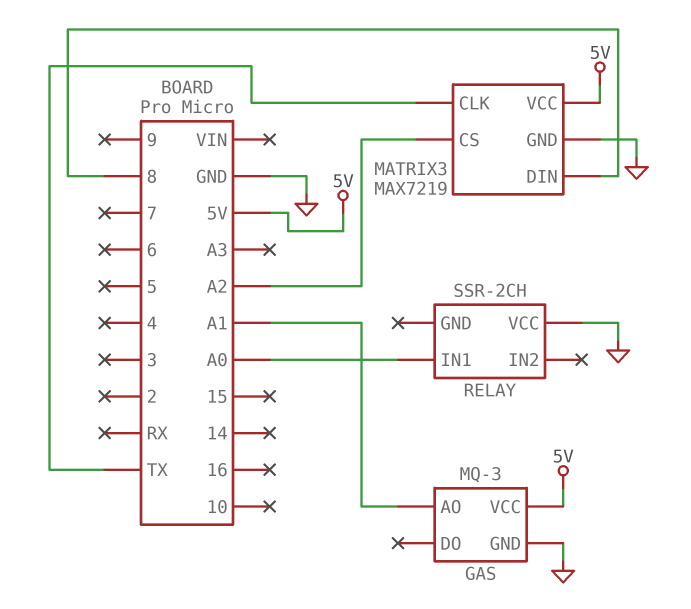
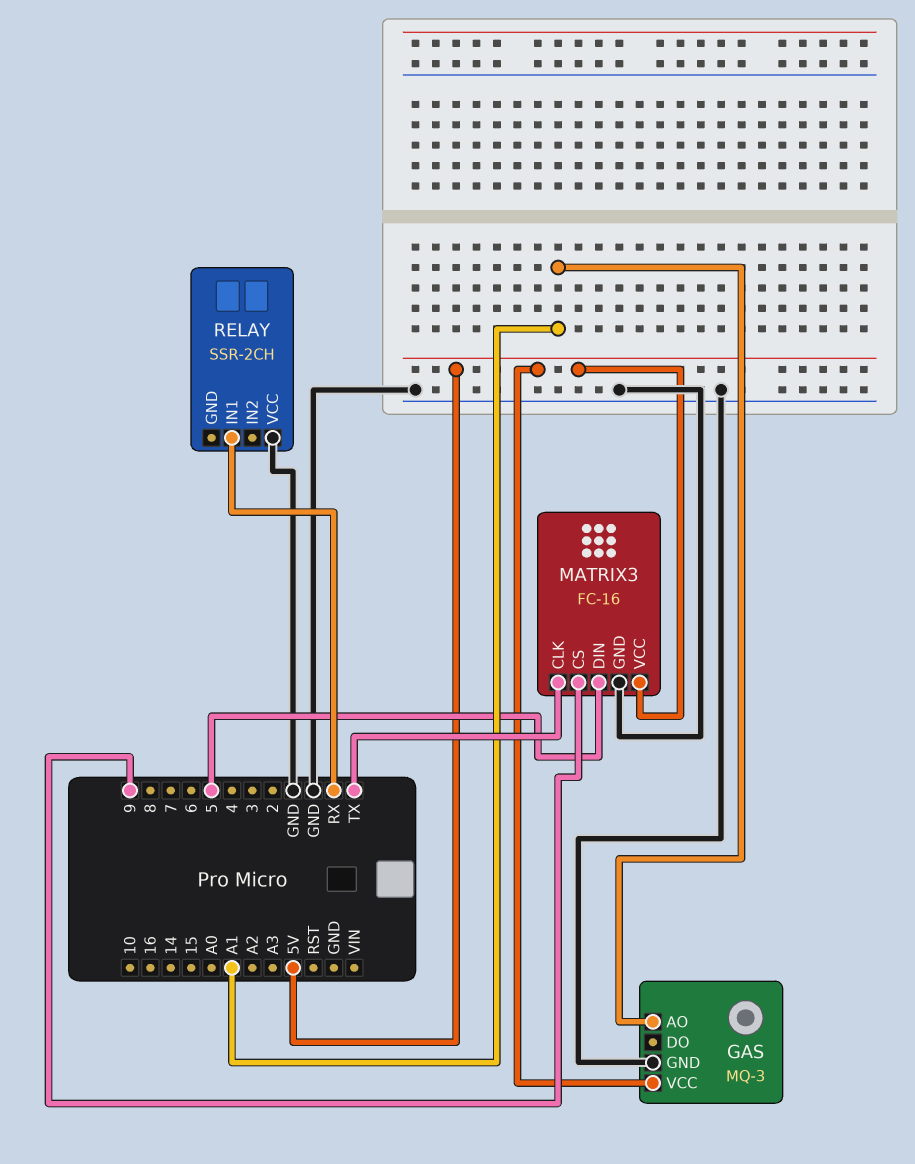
MATRIX3: MAX7219 -> FC-16
MATRIX3 pin CS: A2 -> 9
MATRIX3 pin DIN: 8 -> 5
RELAY pin IN1: A0 -> RX

